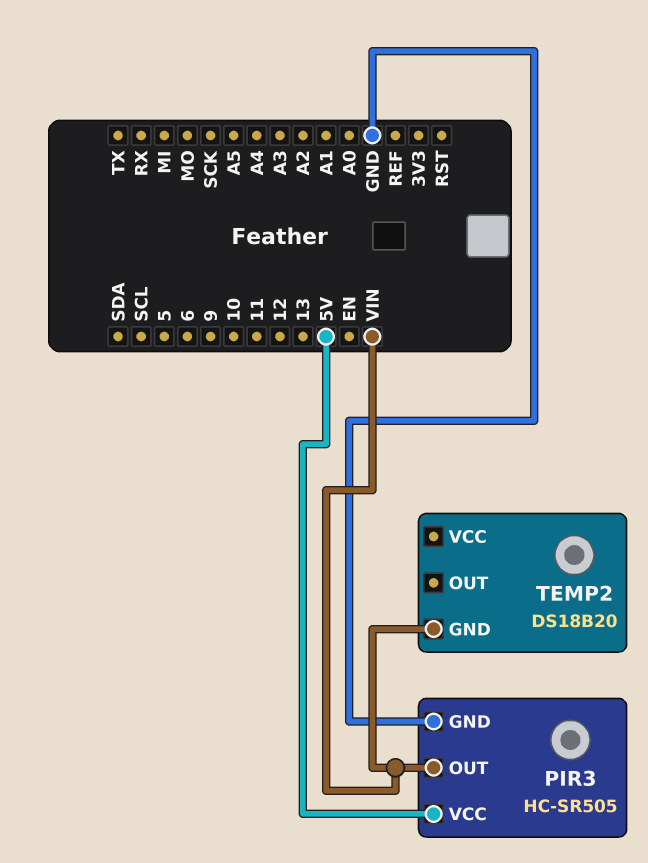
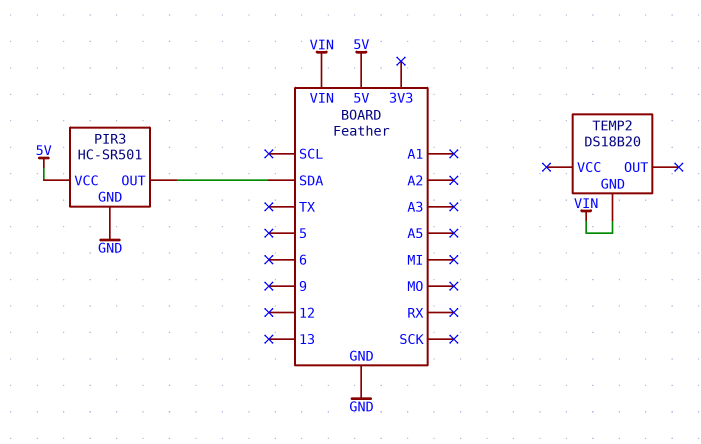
PIR3: HC-SR505 -> HC-SR501
PIR3 pin OUT: VIN -> SDA

